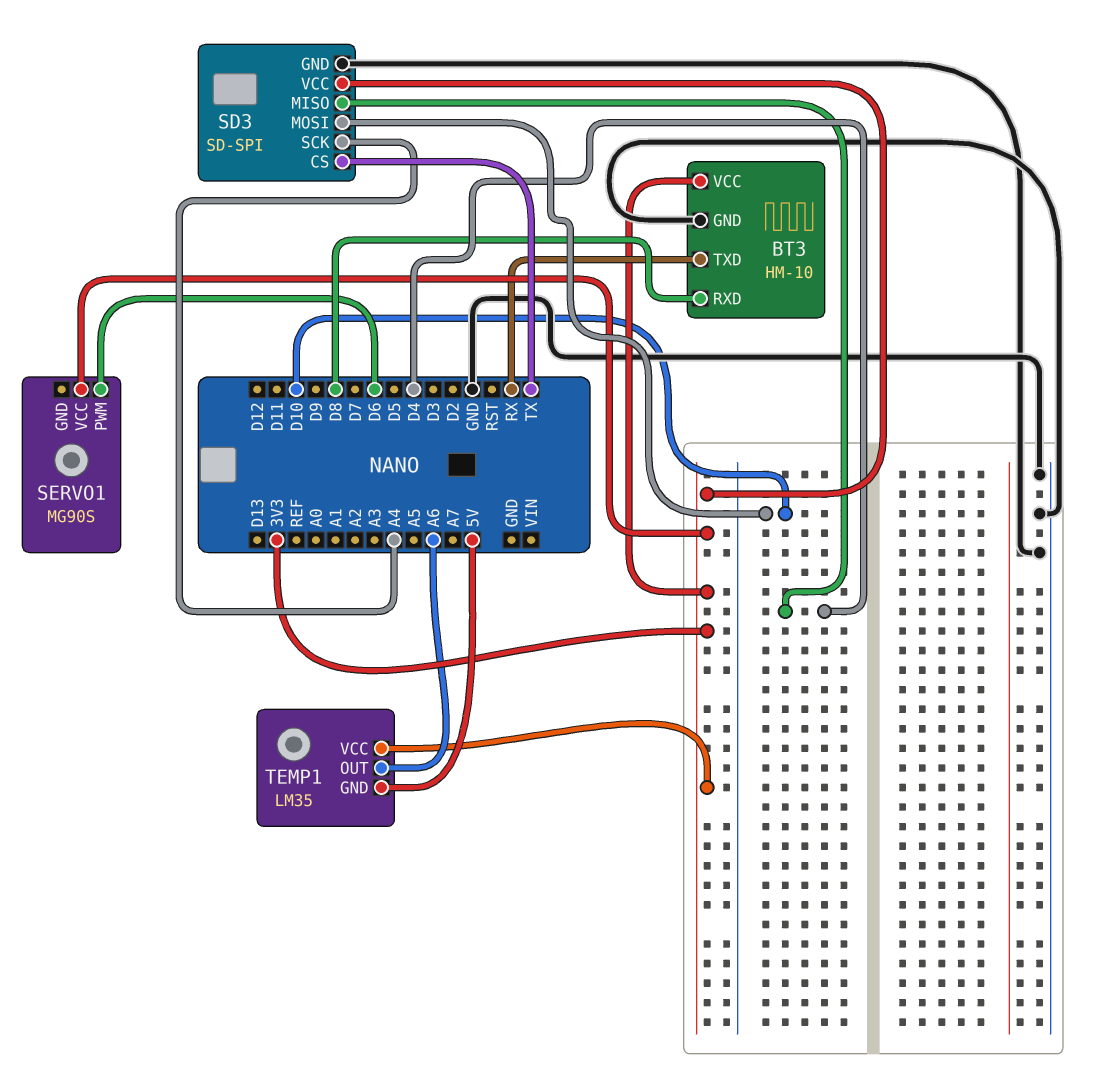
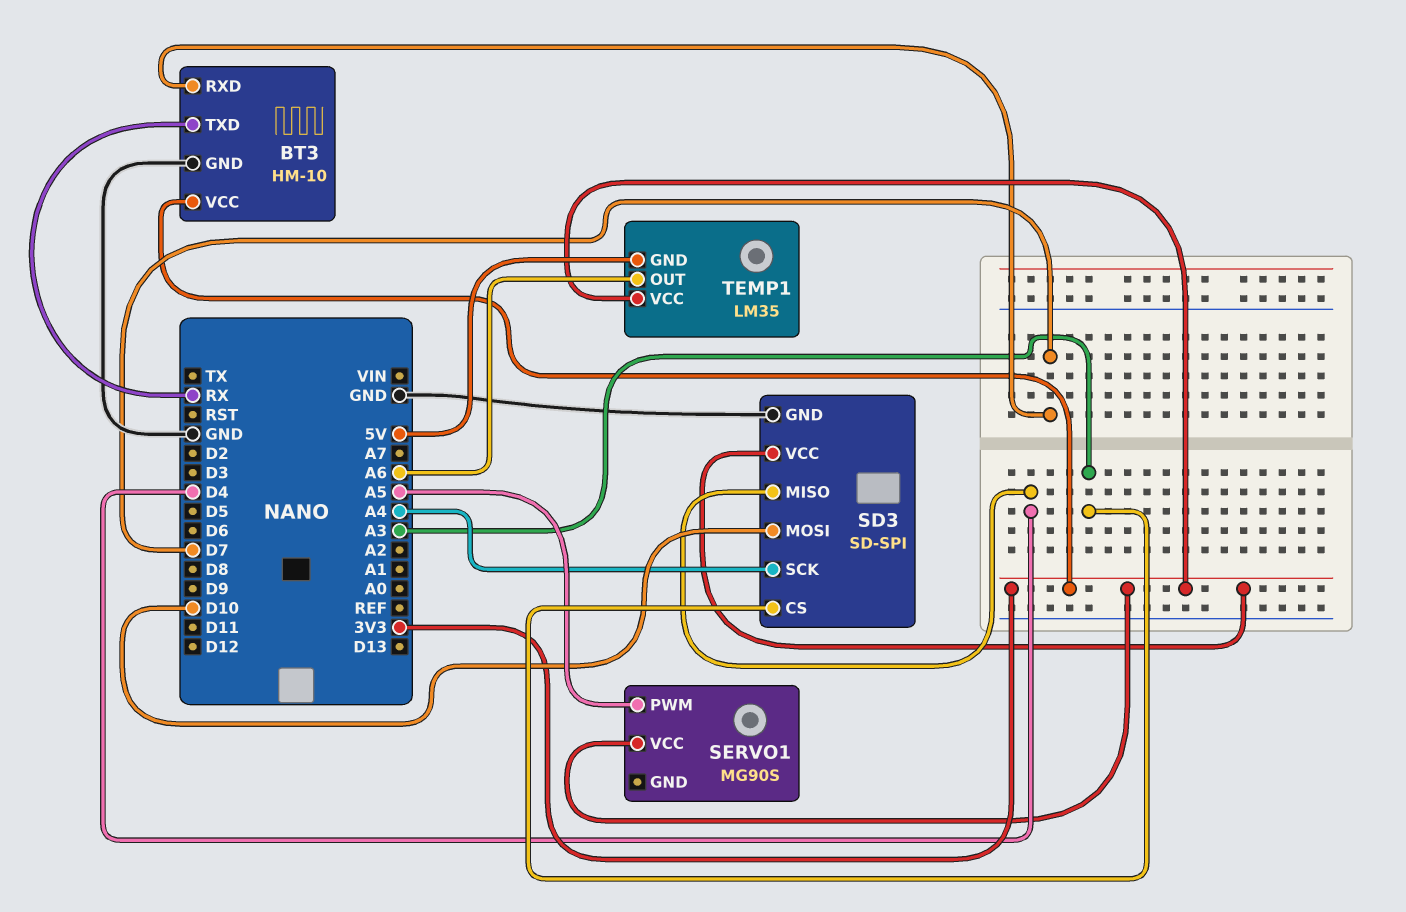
BT3 pin RXD: D8 -> D7
SD3 pin CS: TX -> A3
SERVO1 pin PWM: D6 -> A5

